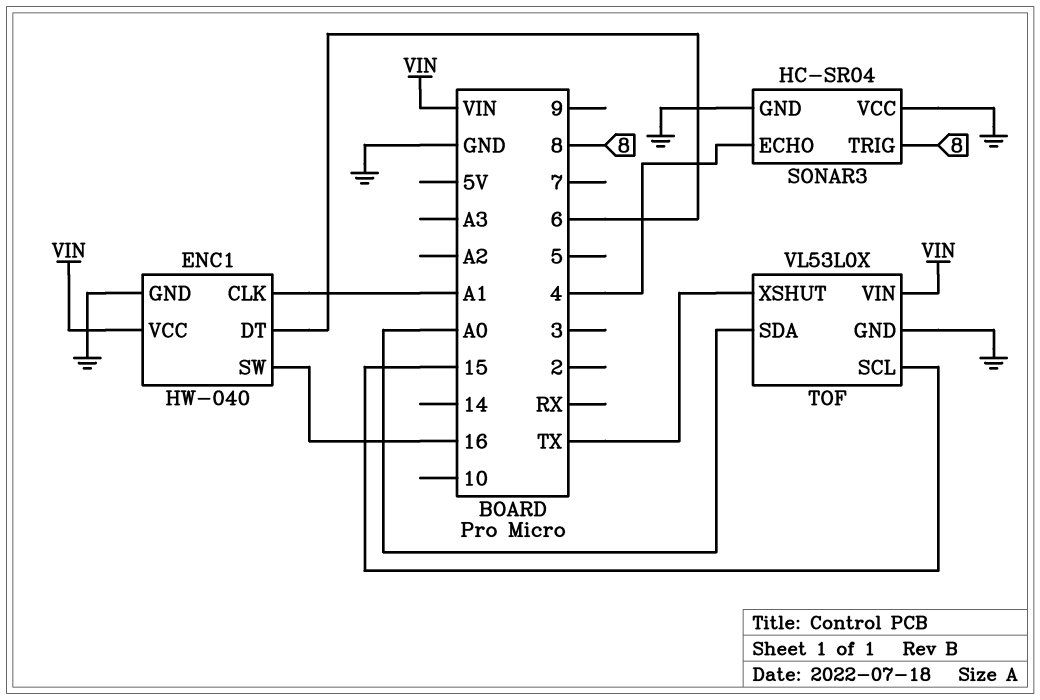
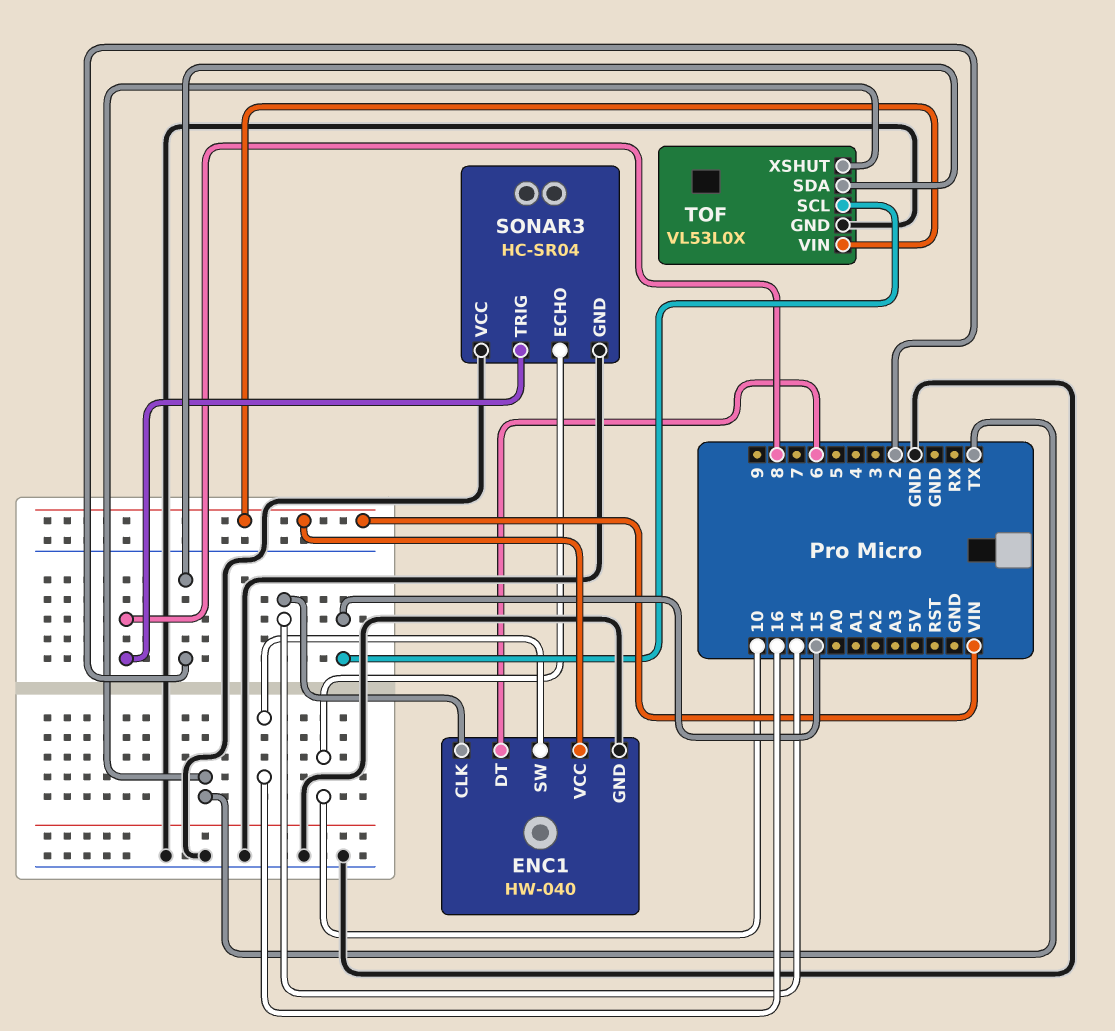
ENC1 pin CLK: A1 -> 14
SONAR3 pin ECHO: 4 -> 10
TOF pin SDA: A0 -> 2

